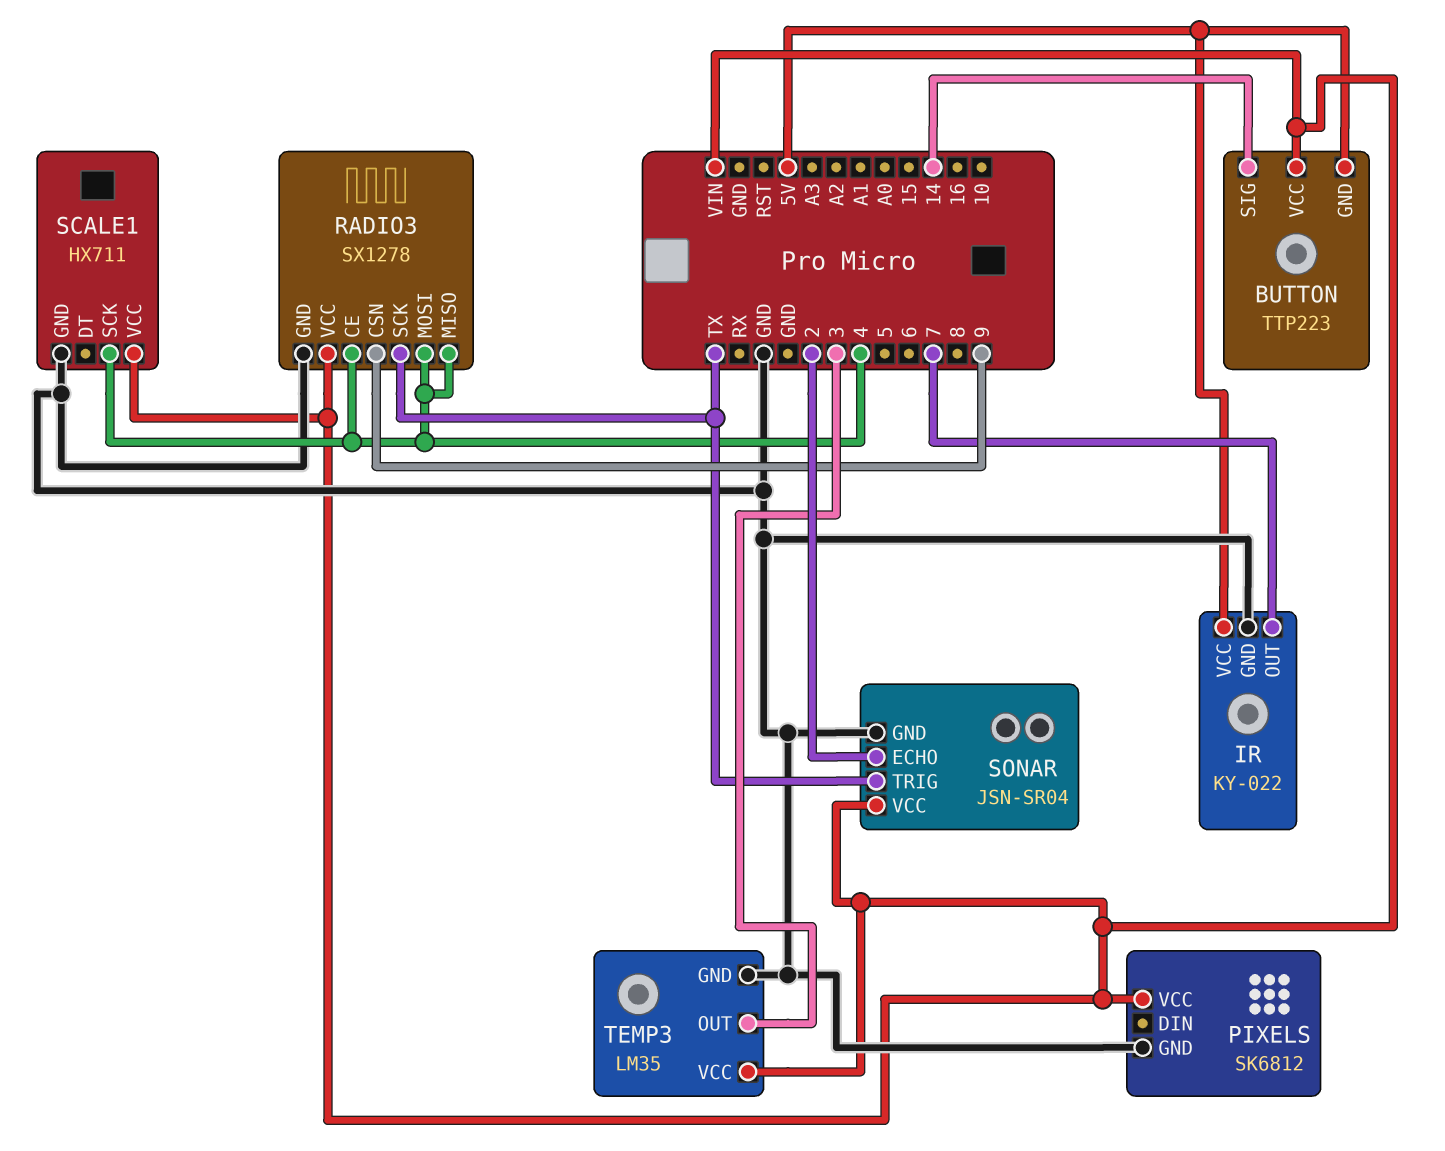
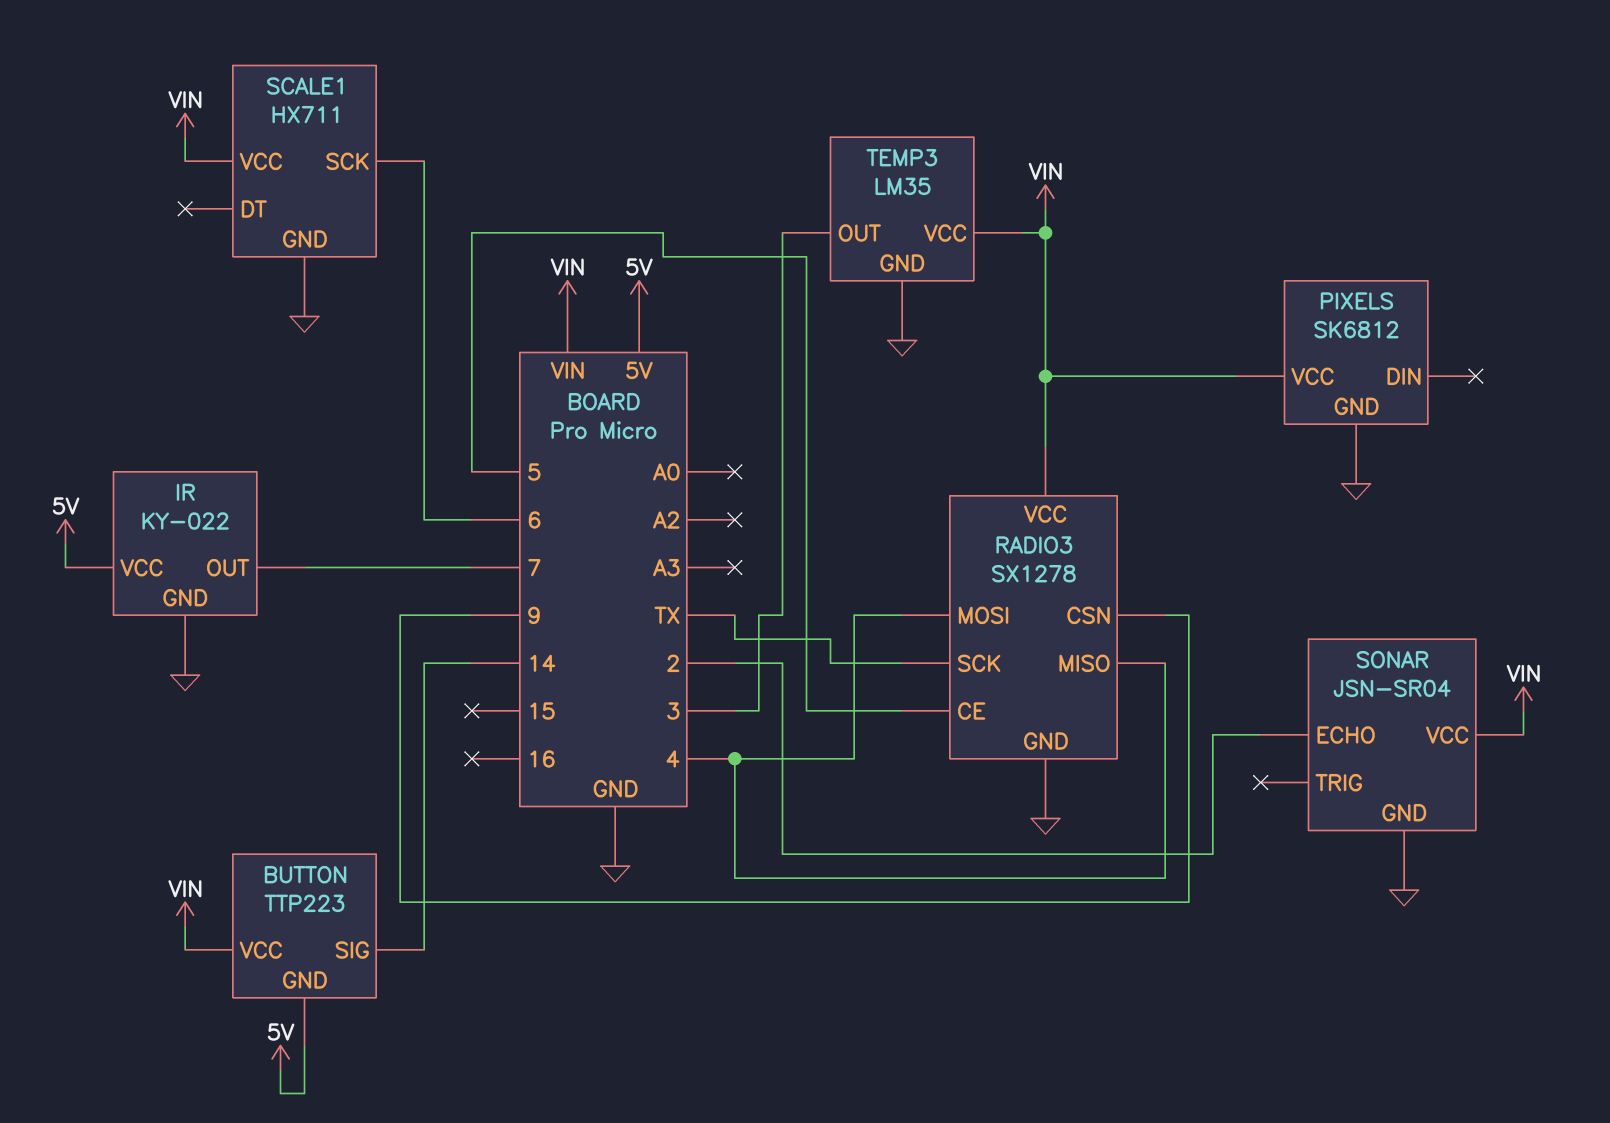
RADIO3 pin CE: 4 -> 5
SCALE1 pin SCK: 4 -> 6
SONAR pin TRIG: TX -> none

